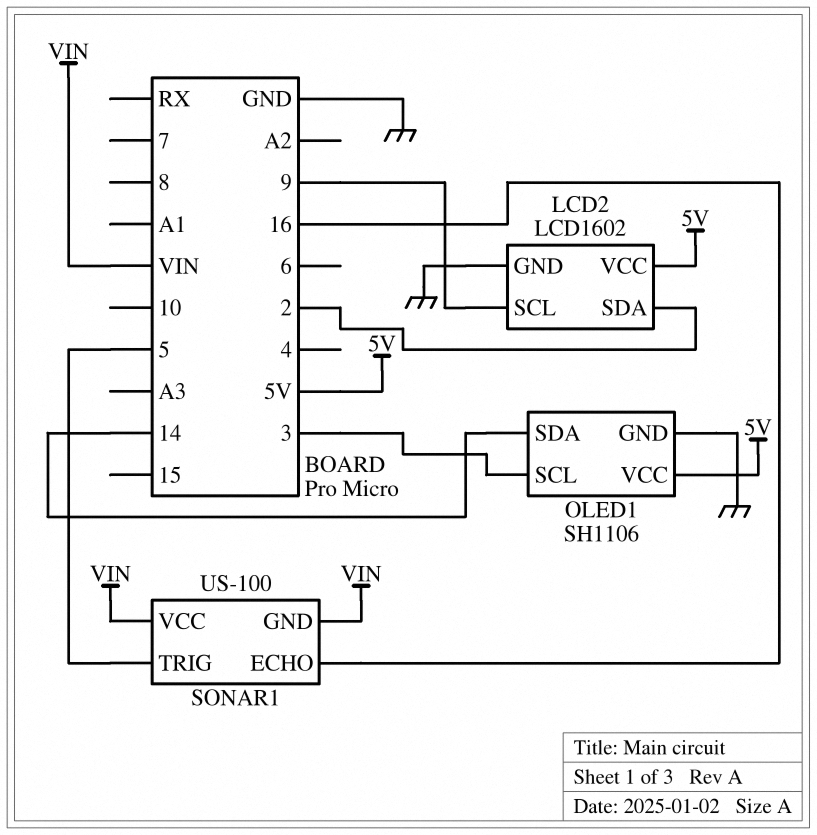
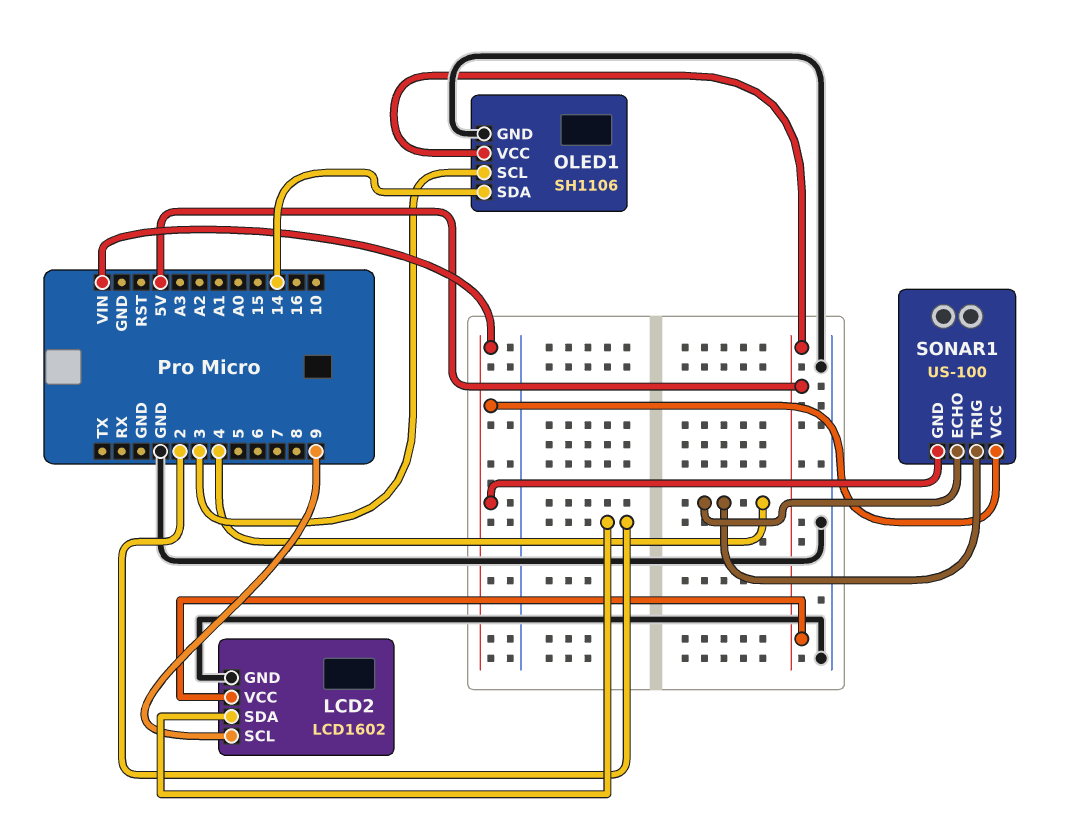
SONAR1 pin ECHO: 16 -> 4
SONAR1 pin TRIG: 5 -> 4

